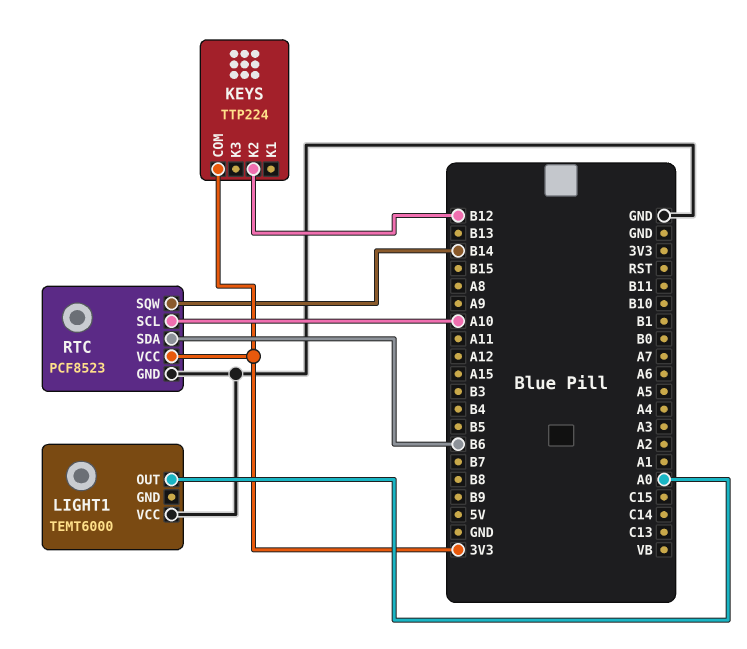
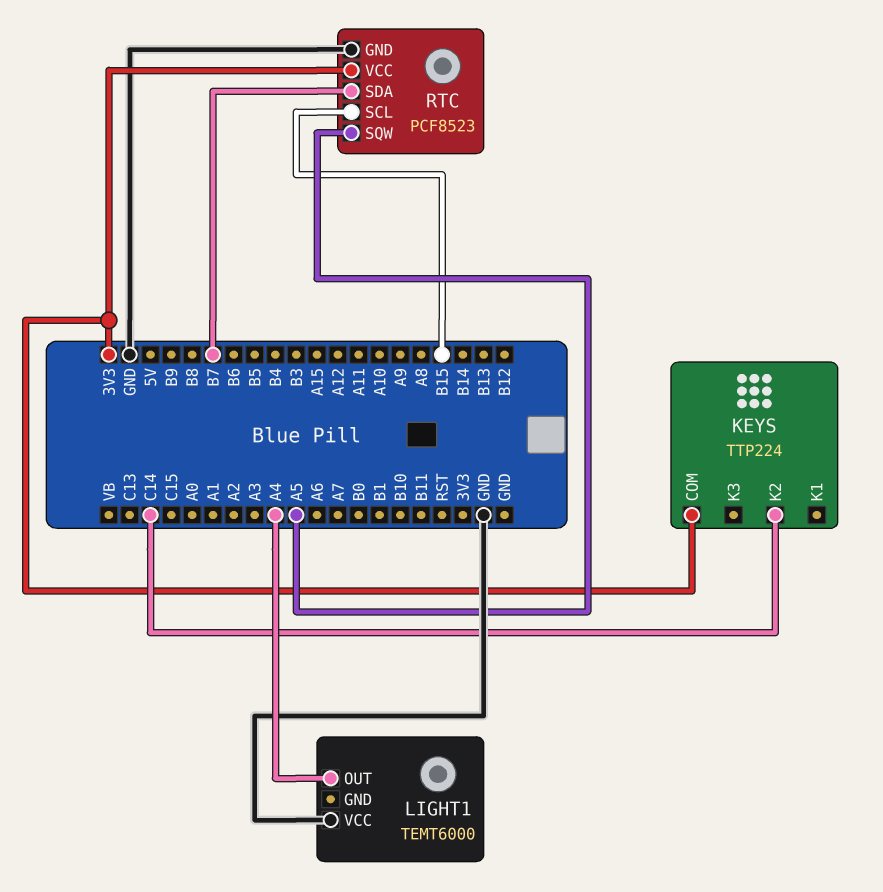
KEYS pin K2: B12 -> C14
LIGHT1 pin OUT: A0 -> A4
RTC pin SCL: A10 -> B15
RTC pin SDA: B6 -> B7
RTC pin SQW: B14 -> A5

